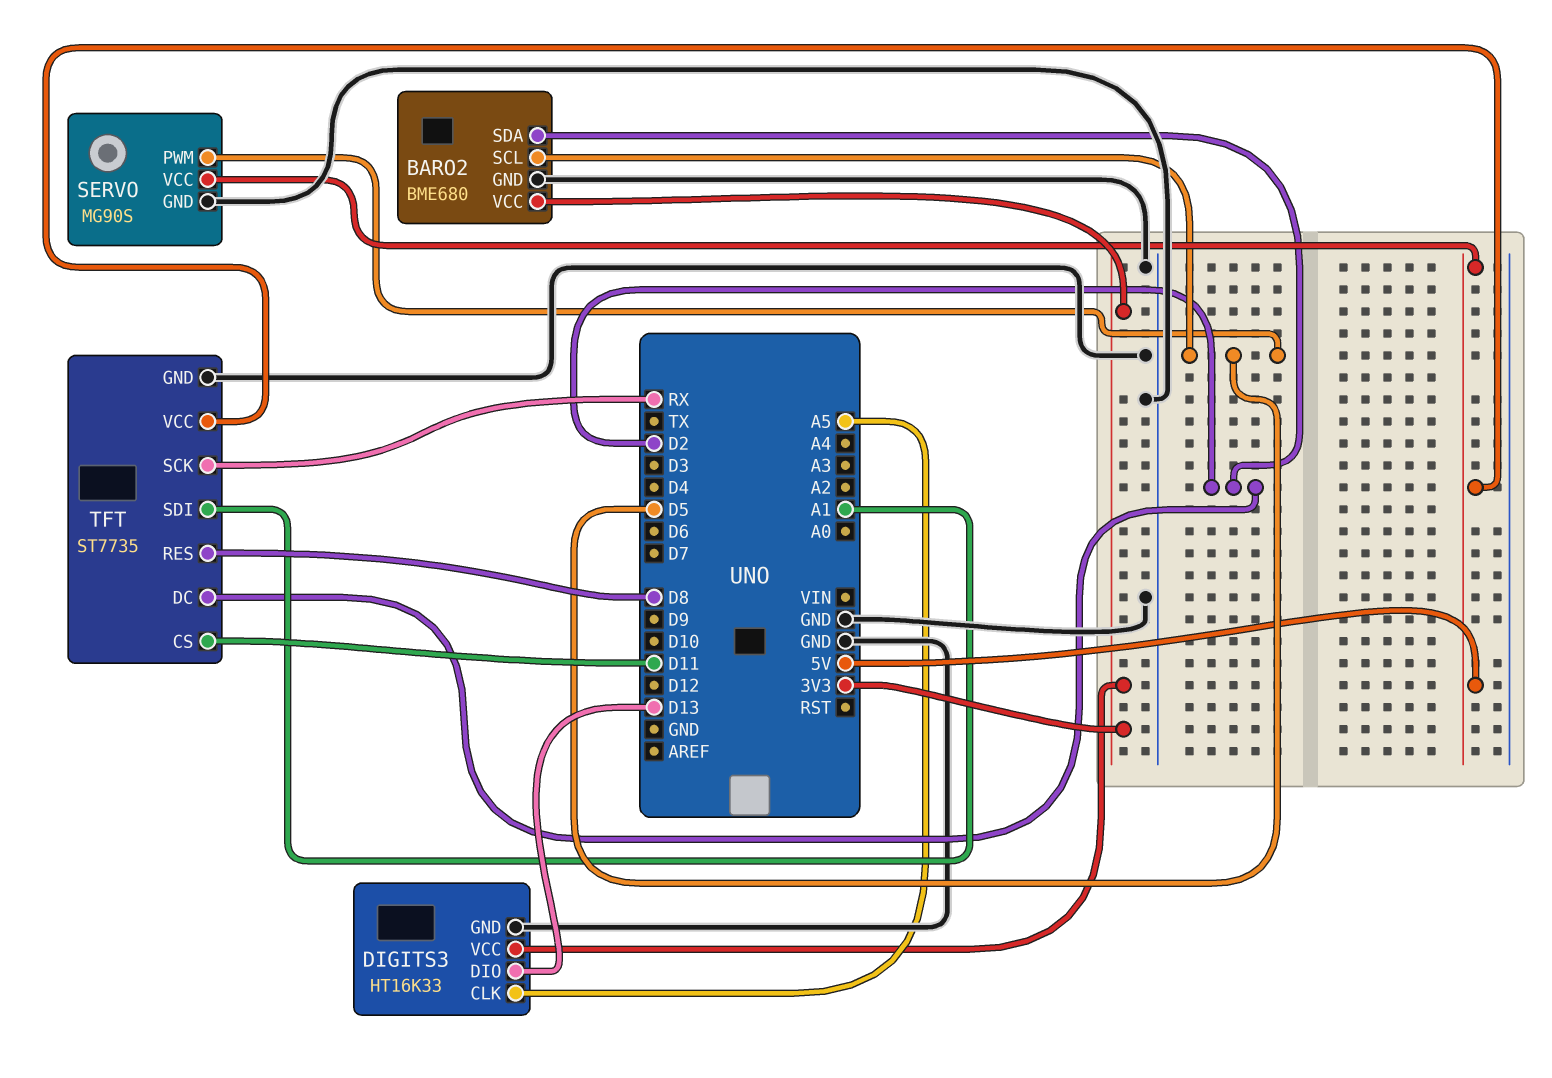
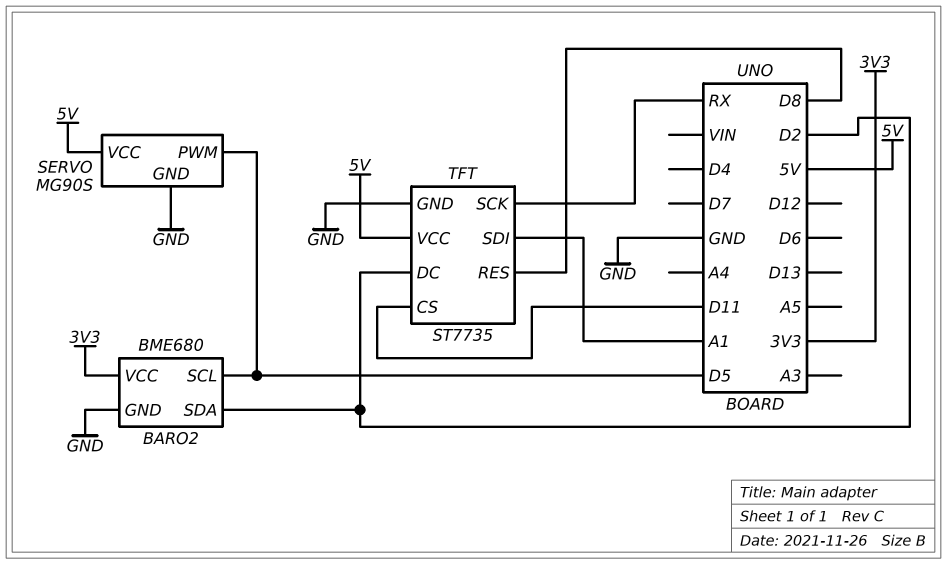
DIGITS3: HT16K33 -> none
DIGITS3 pin CLK: A5 -> none
DIGITS3 pin DIO: D13 -> none
DIGITS3 pin GND: GND -> none
DIGITS3 pin VCC: 3V3 -> none

